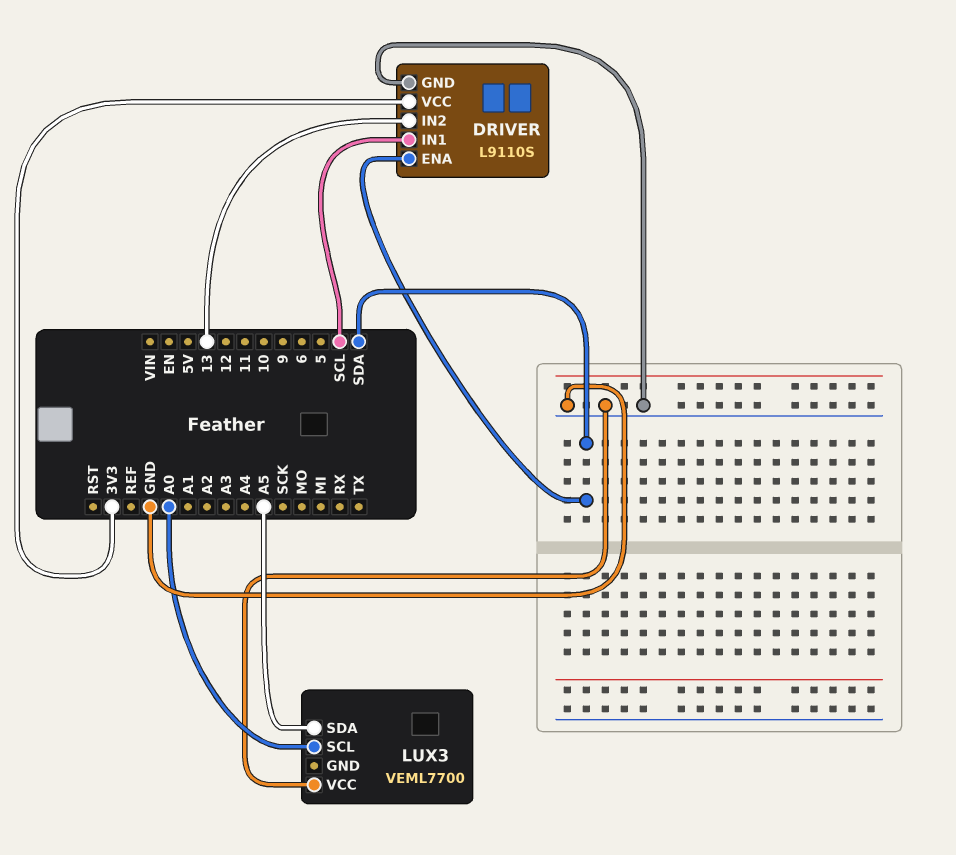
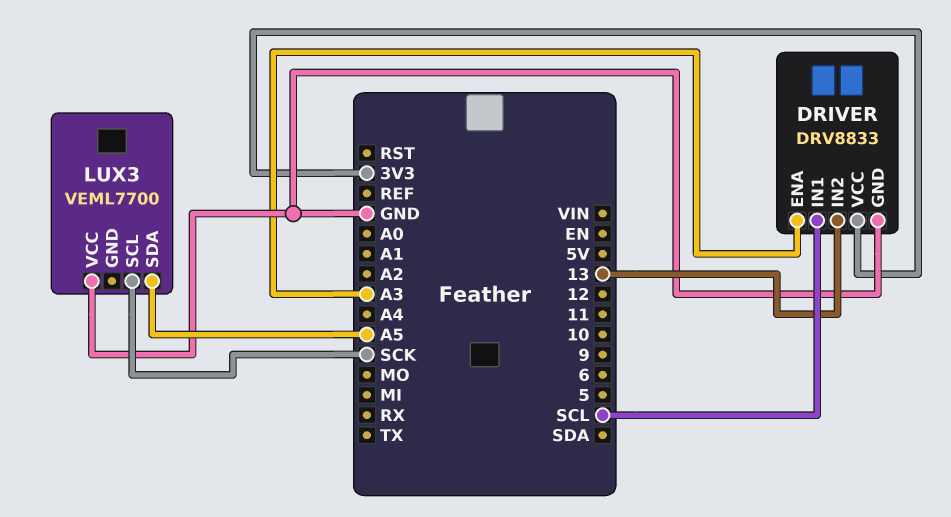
DRIVER: L9110S -> DRV8833
DRIVER pin ENA: SDA -> A3
LUX3 pin SCL: A0 -> SCK

